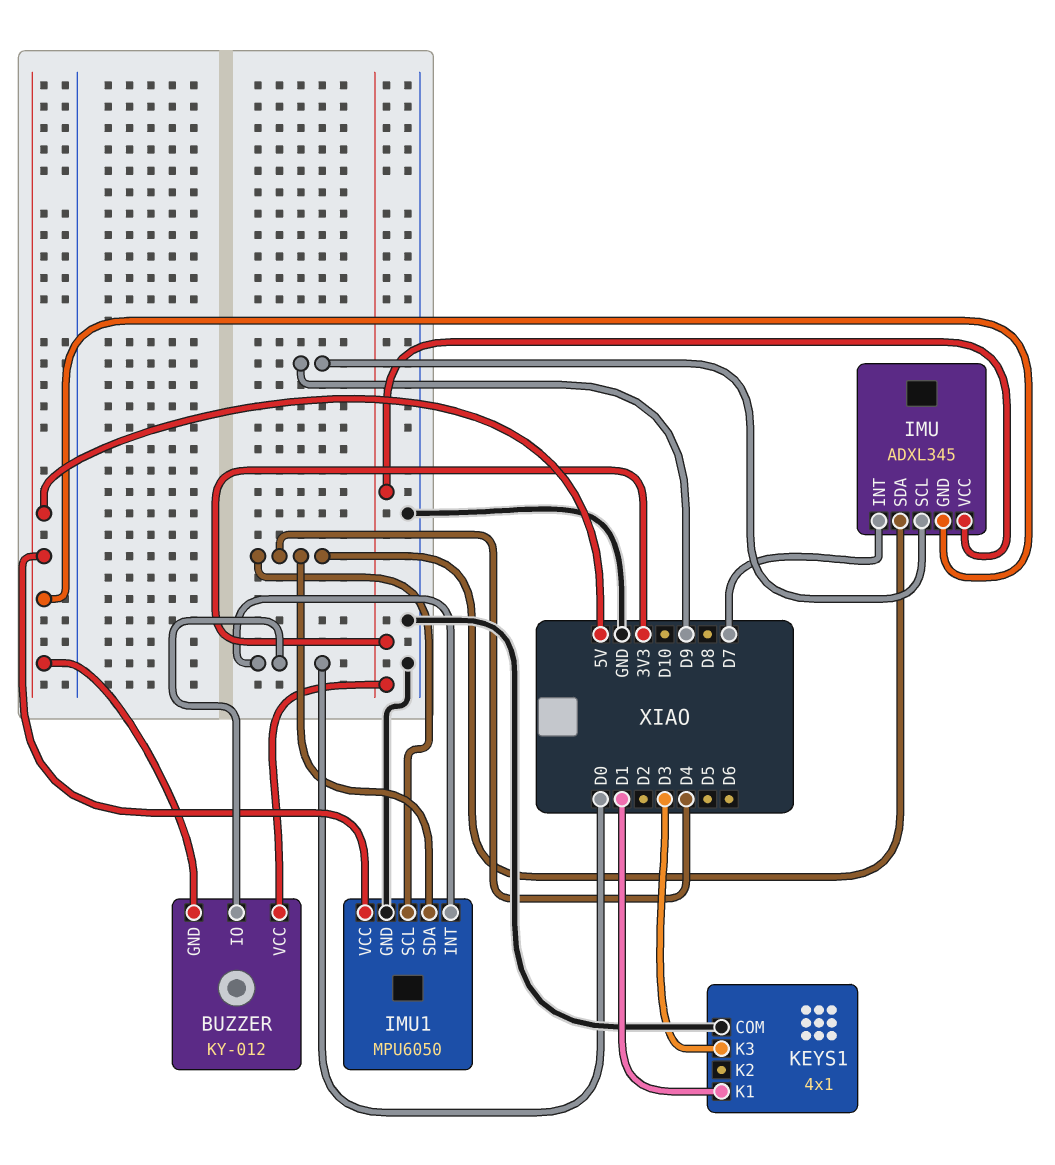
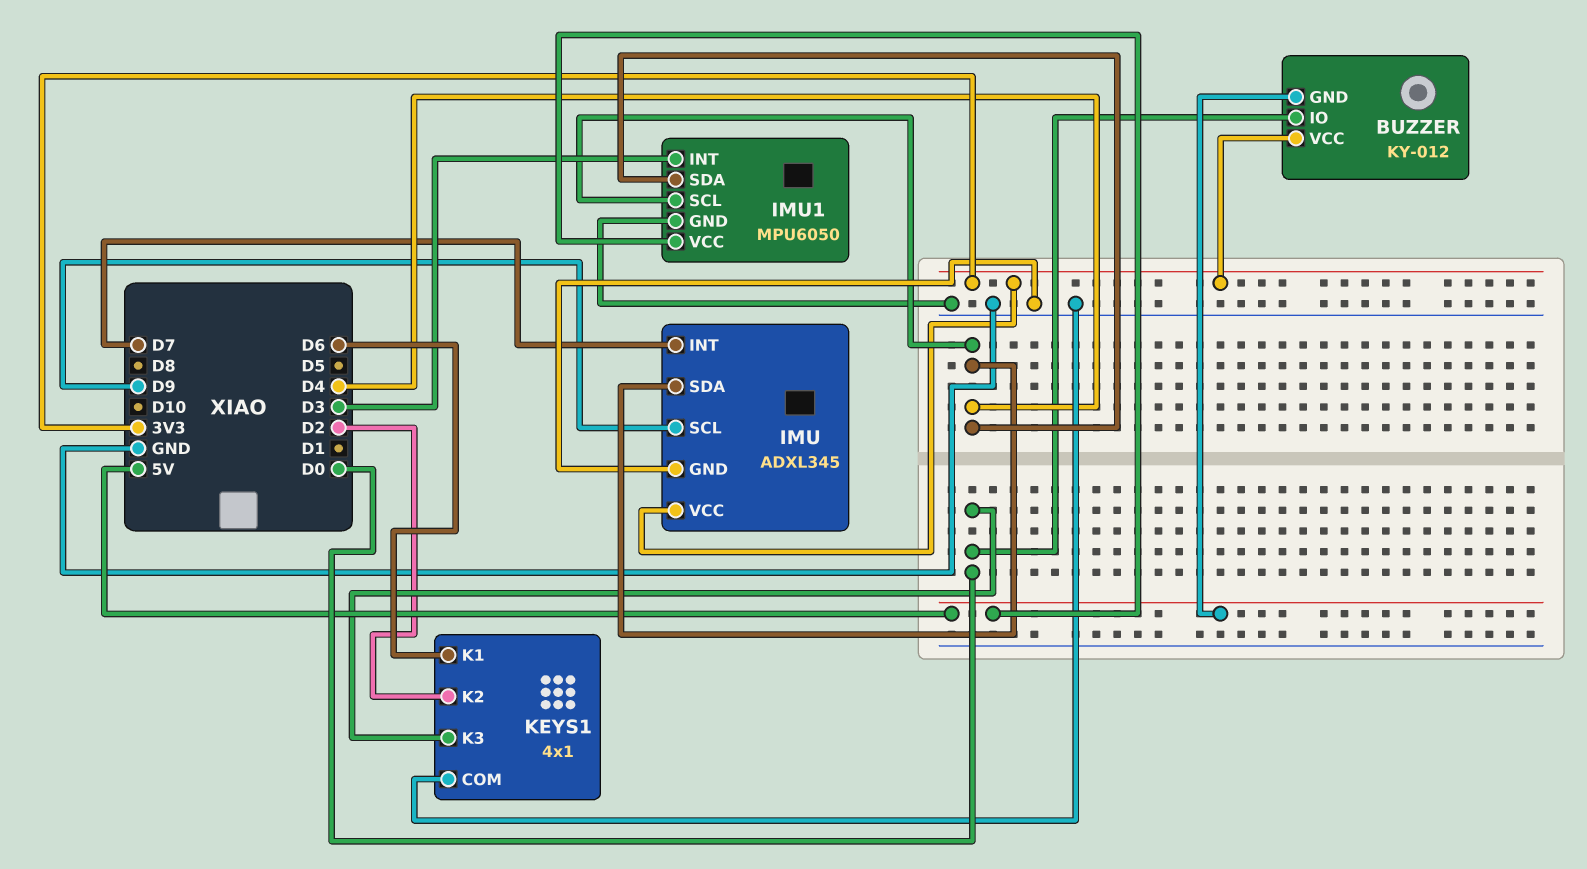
IMU pin GND: 5V -> GND
IMU1 pin INT: D0 -> D3
KEYS1 pin K1: D1 -> D6
KEYS1 pin K2: none -> D2
KEYS1 pin K3: D3 -> D0

